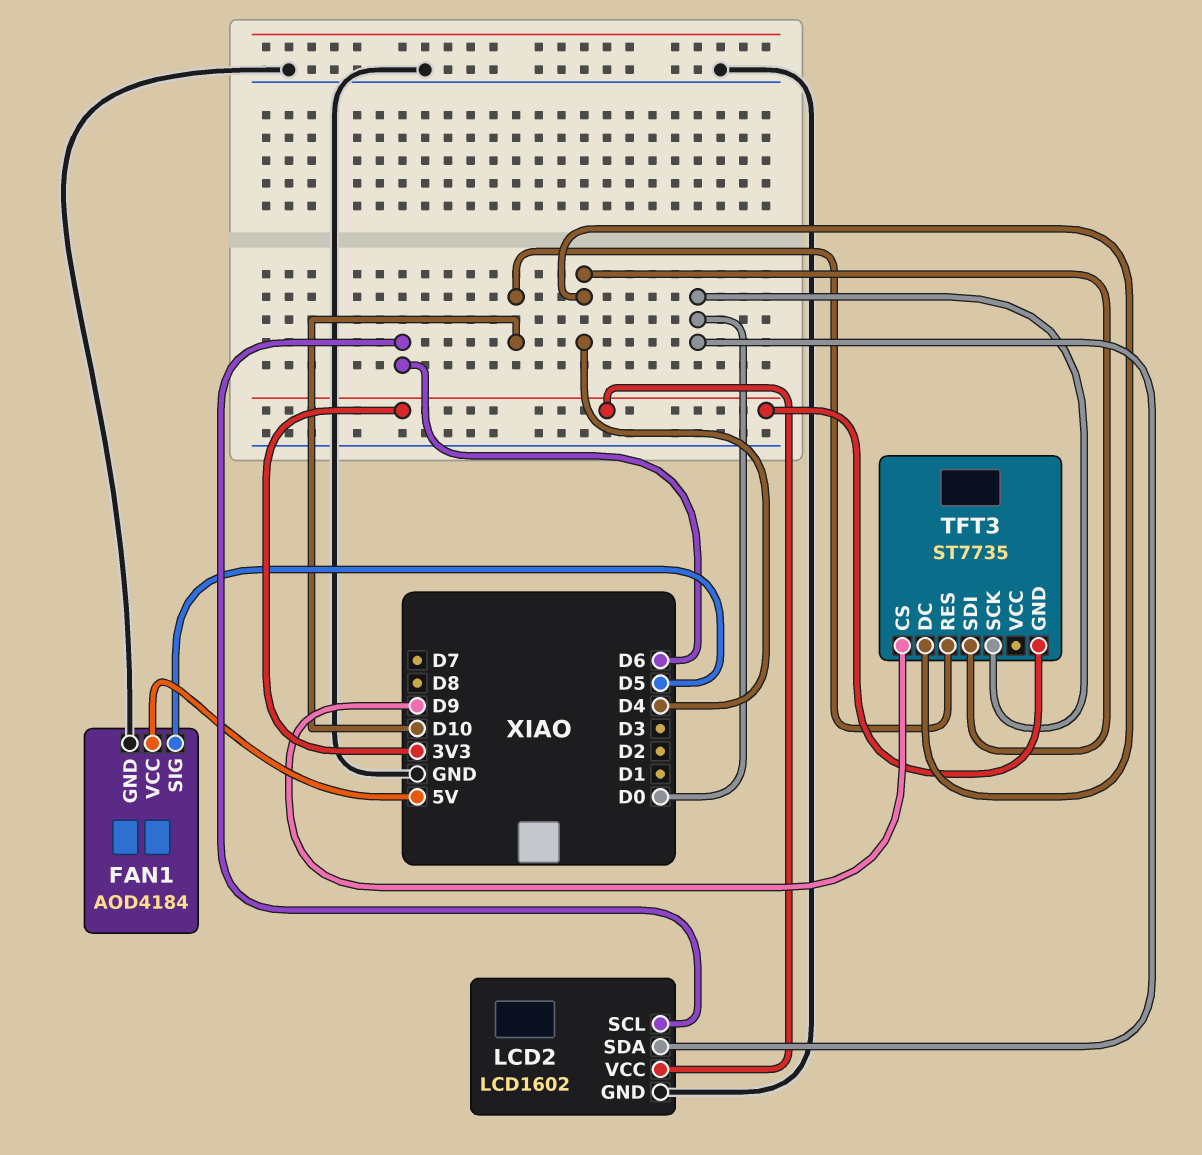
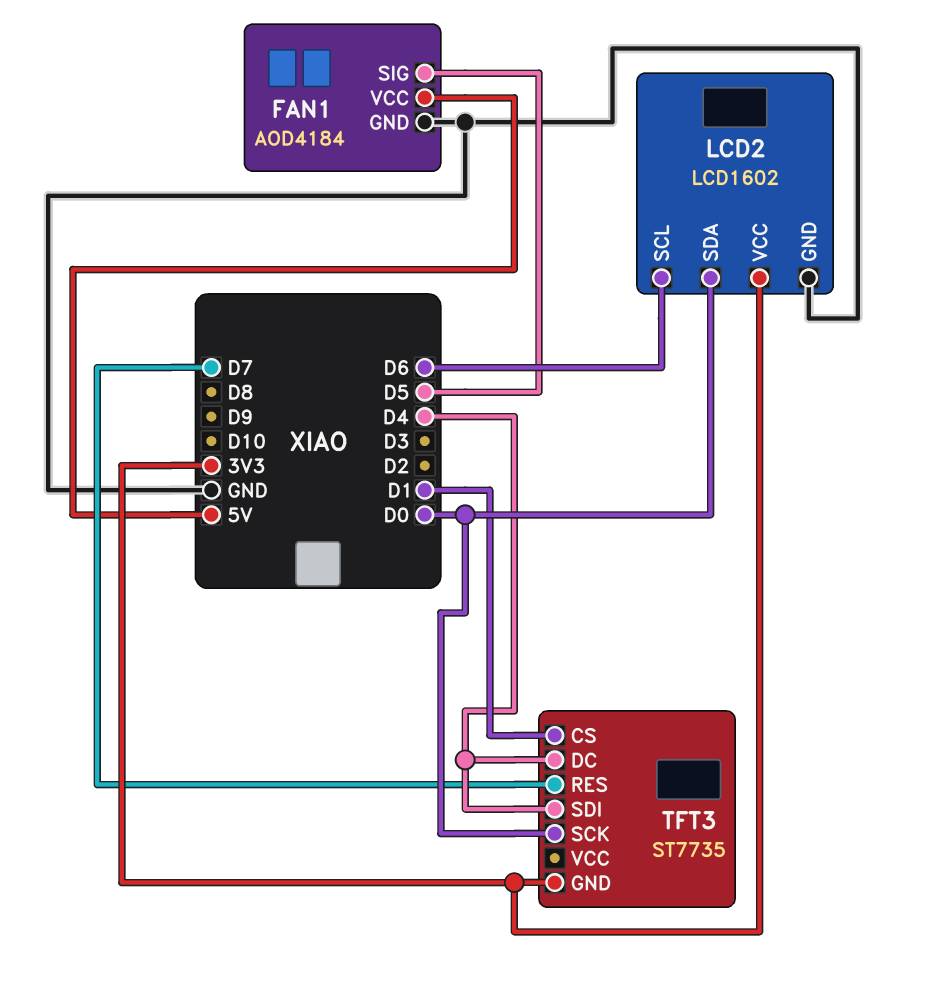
TFT3 pin CS: D9 -> D1
TFT3 pin RES: D10 -> D7

